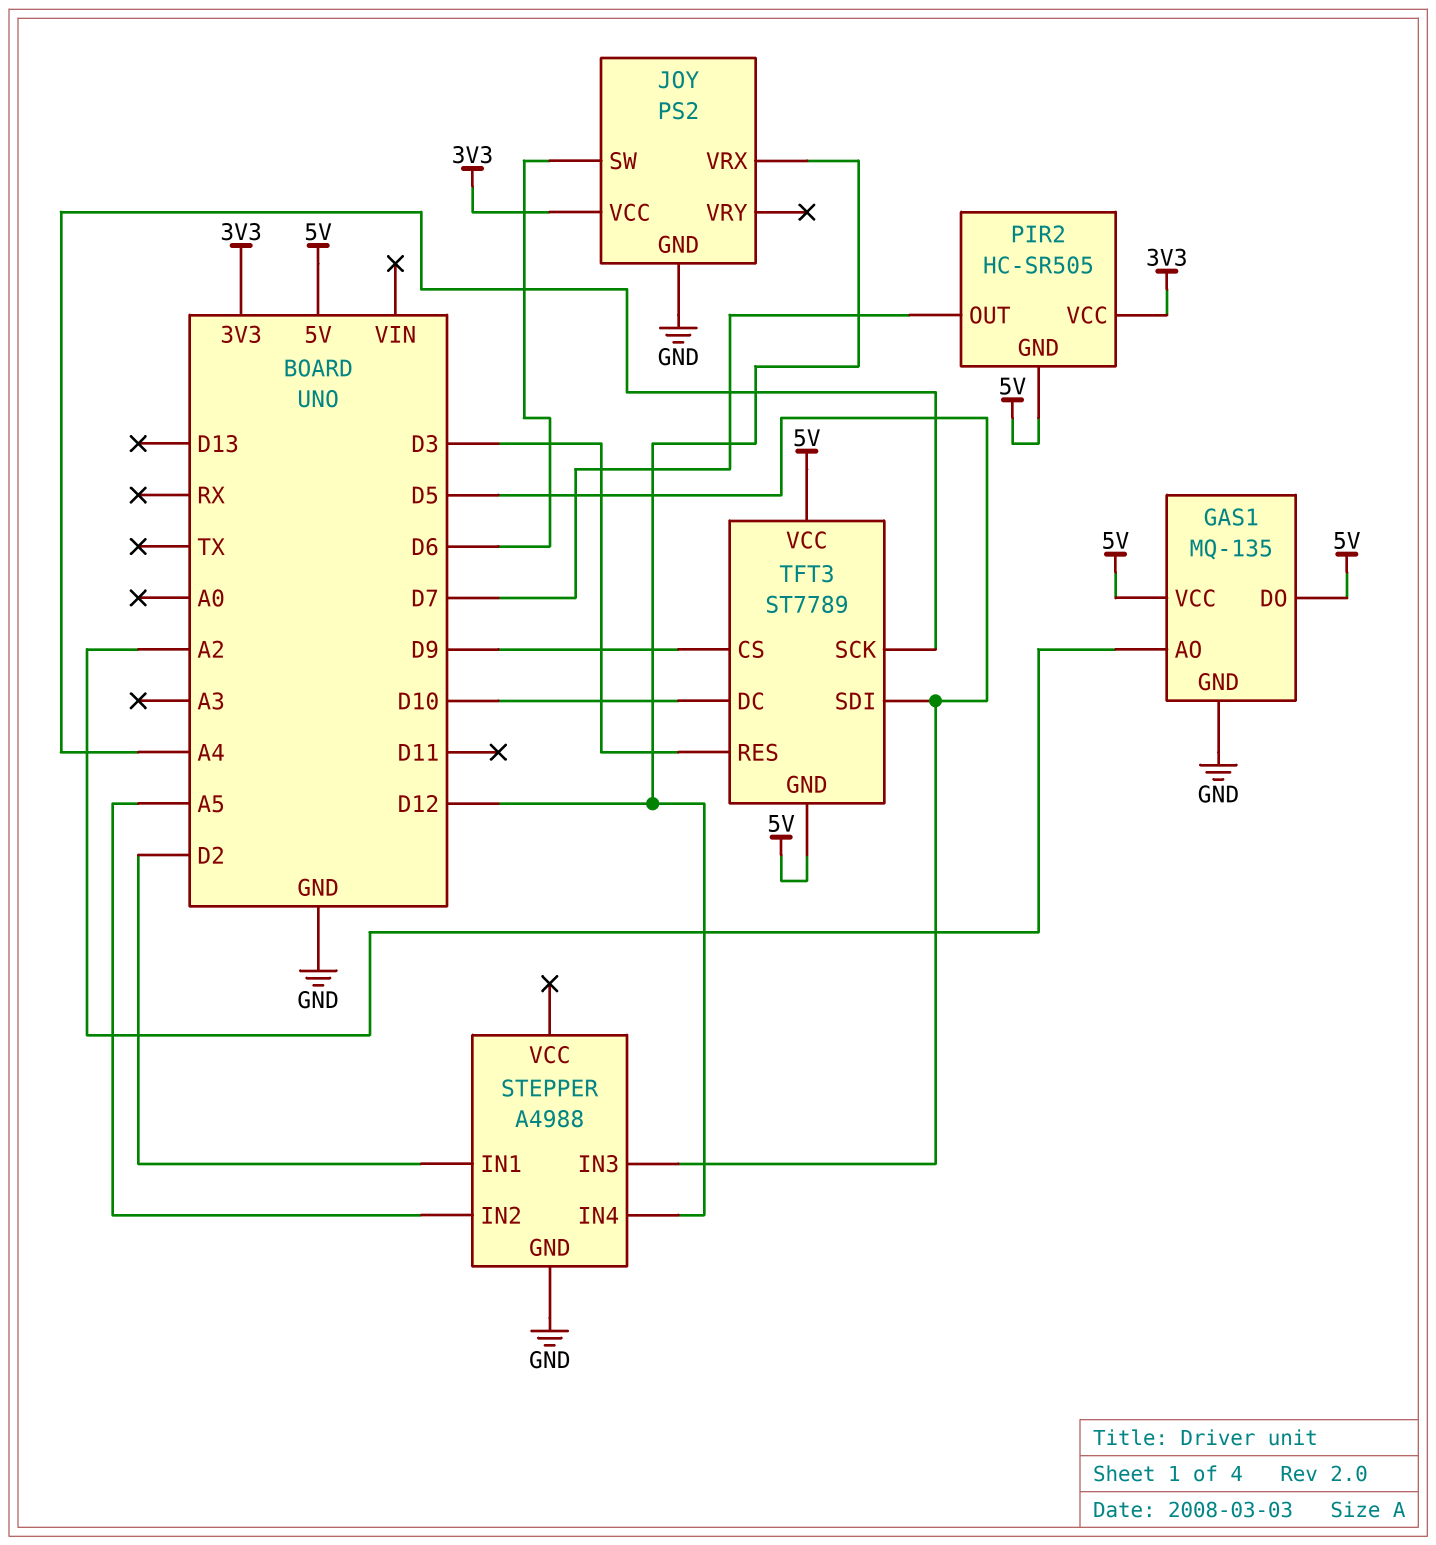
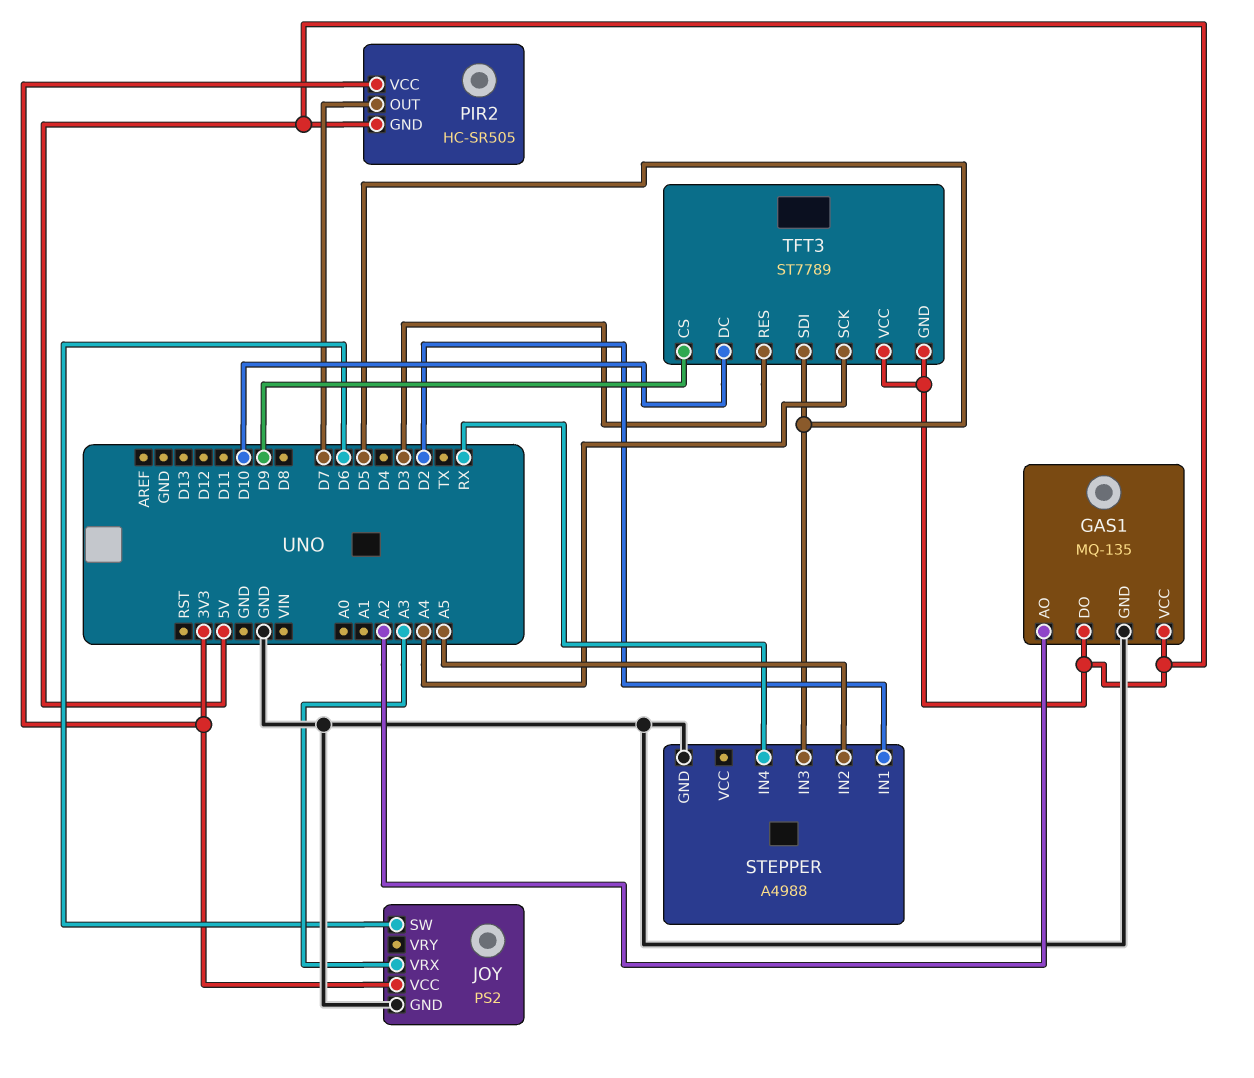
JOY pin VRX: D12 -> A3
STEPPER pin IN4: D12 -> RX

